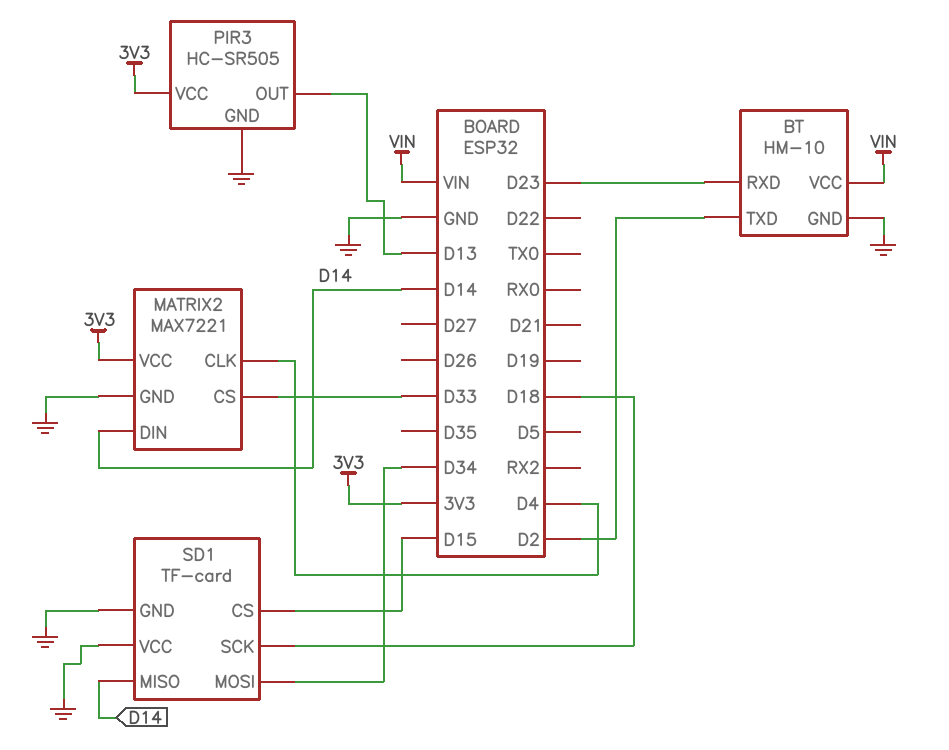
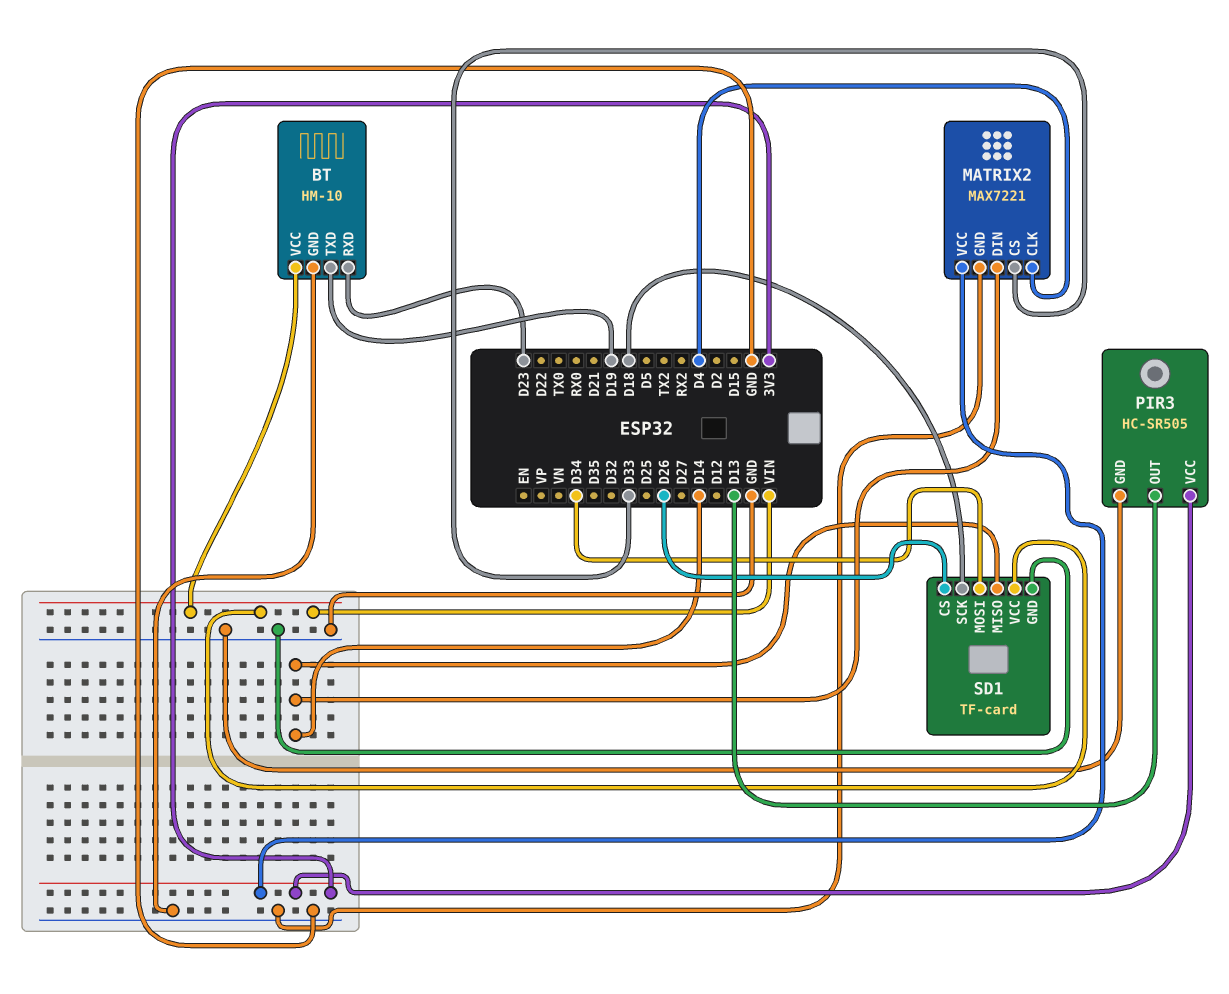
BT pin TXD: D2 -> D19
SD1 pin CS: D15 -> D26
SD1 pin VCC: GND -> VIN

